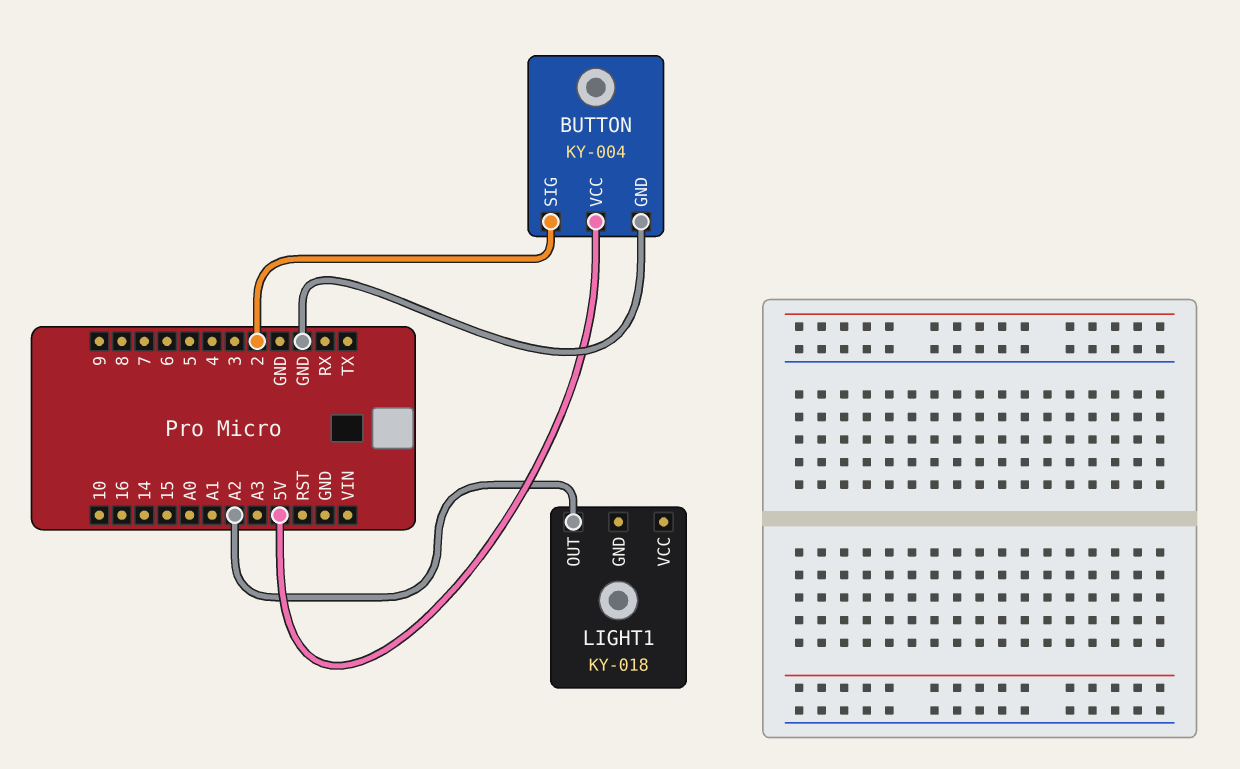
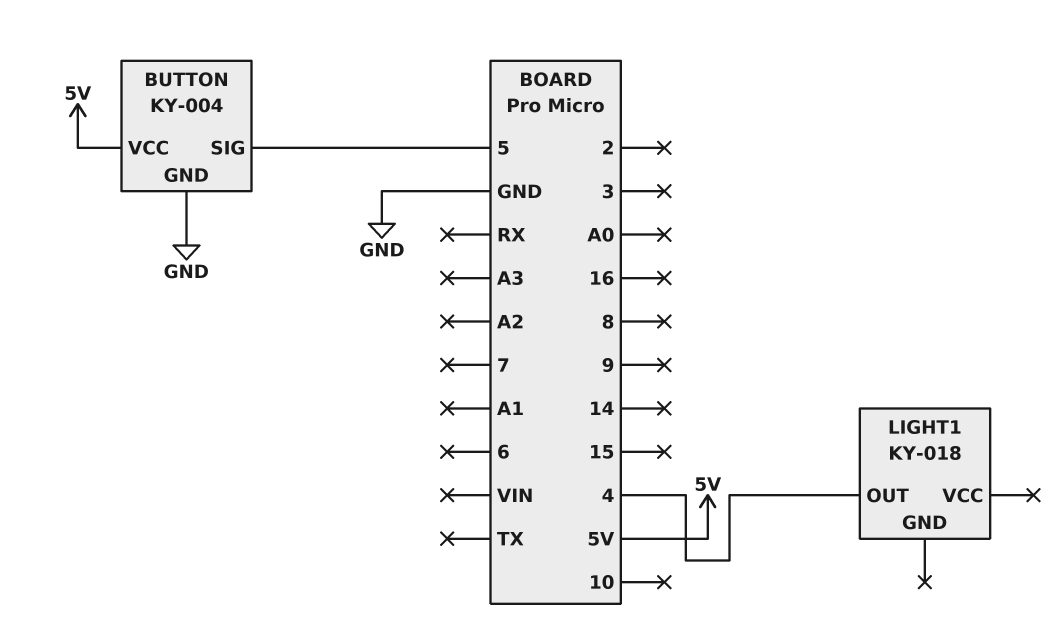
BUTTON pin SIG: 2 -> 5
LIGHT1 pin OUT: A2 -> 4

